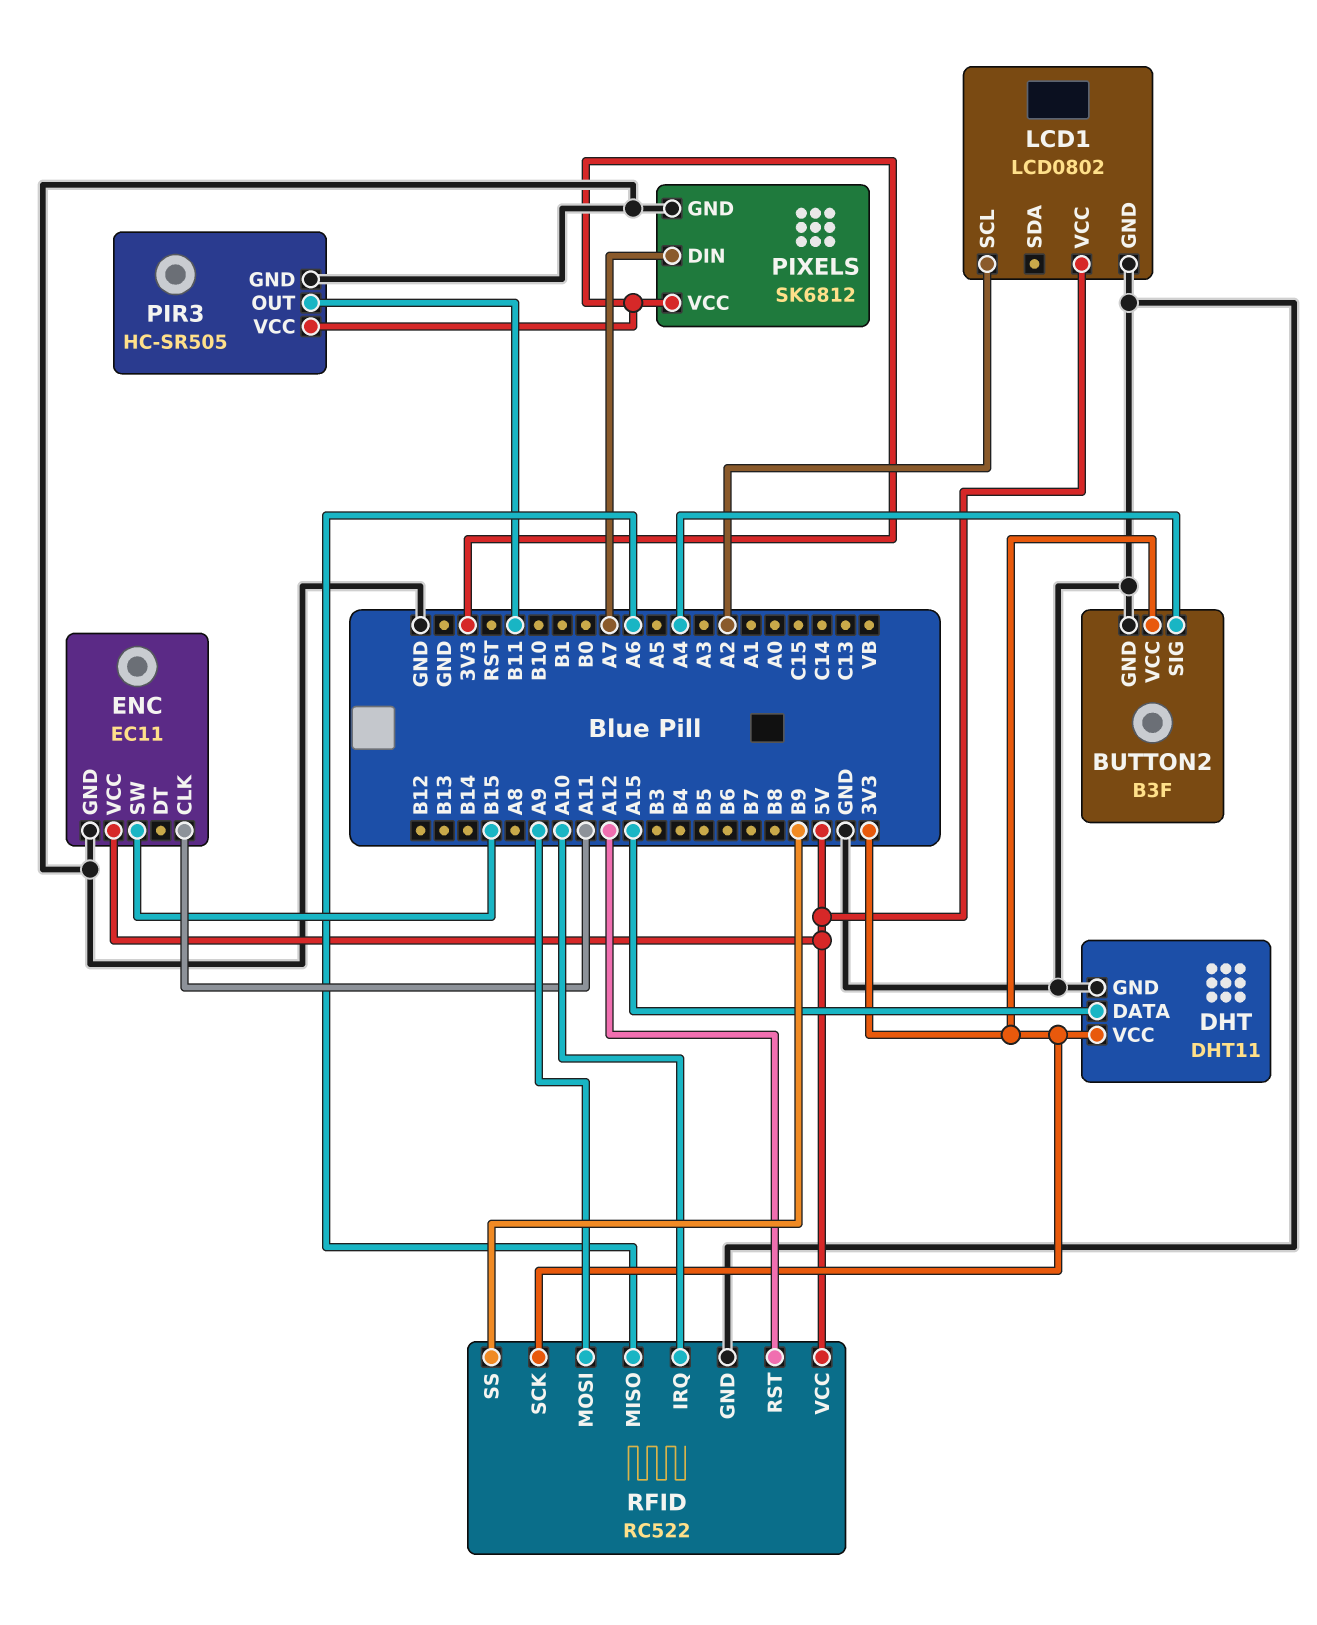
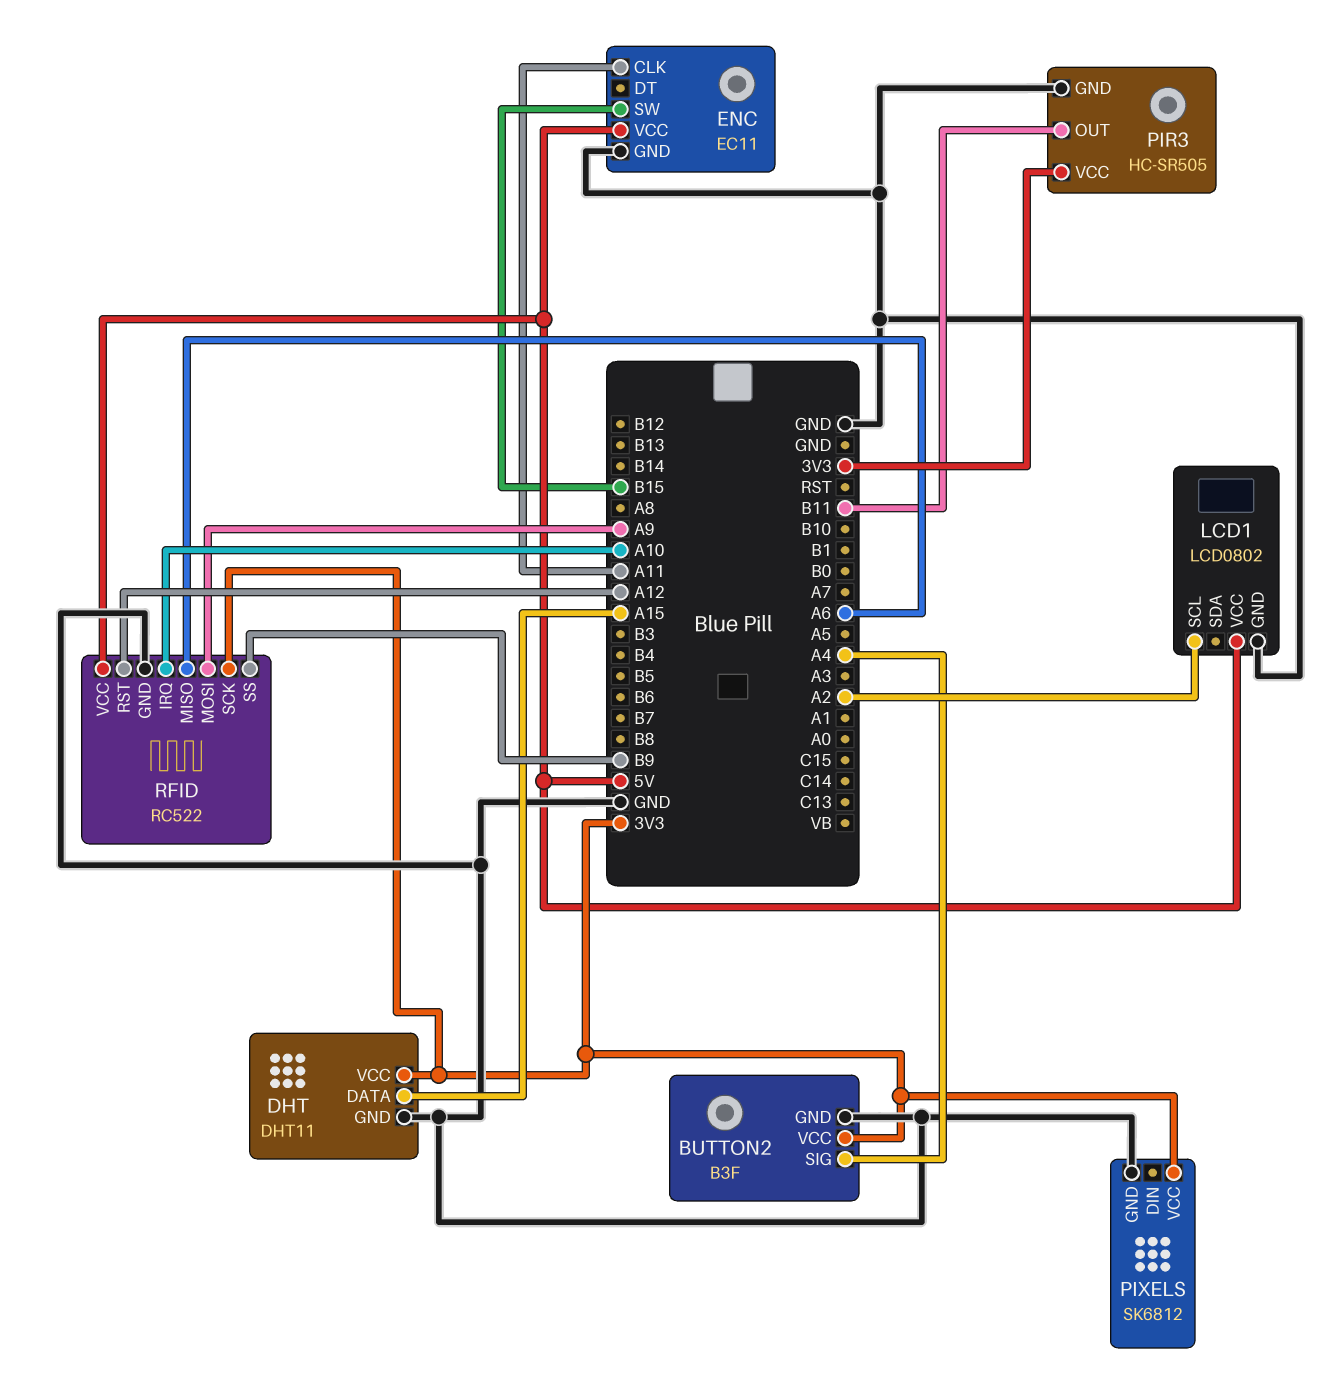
PIXELS pin DIN: A7 -> none

